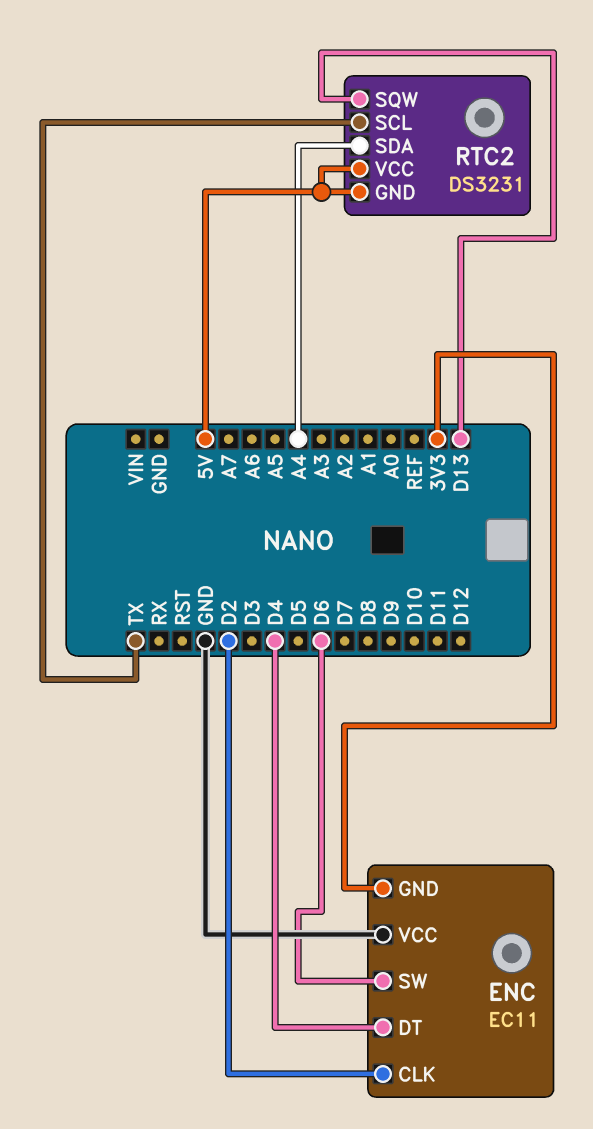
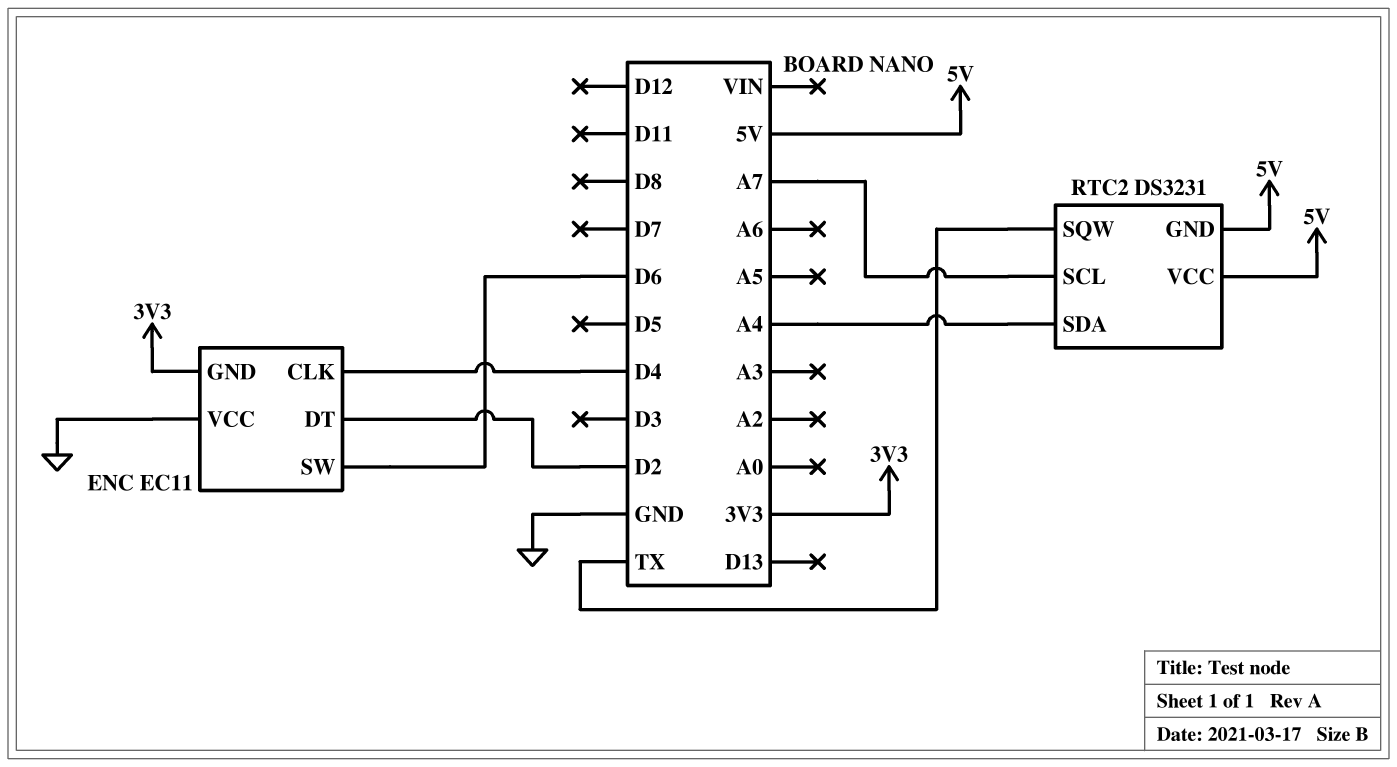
ENC pin CLK: D2 -> D4
ENC pin DT: D4 -> D2
RTC2 pin SCL: TX -> A7
RTC2 pin SQW: D13 -> TX

